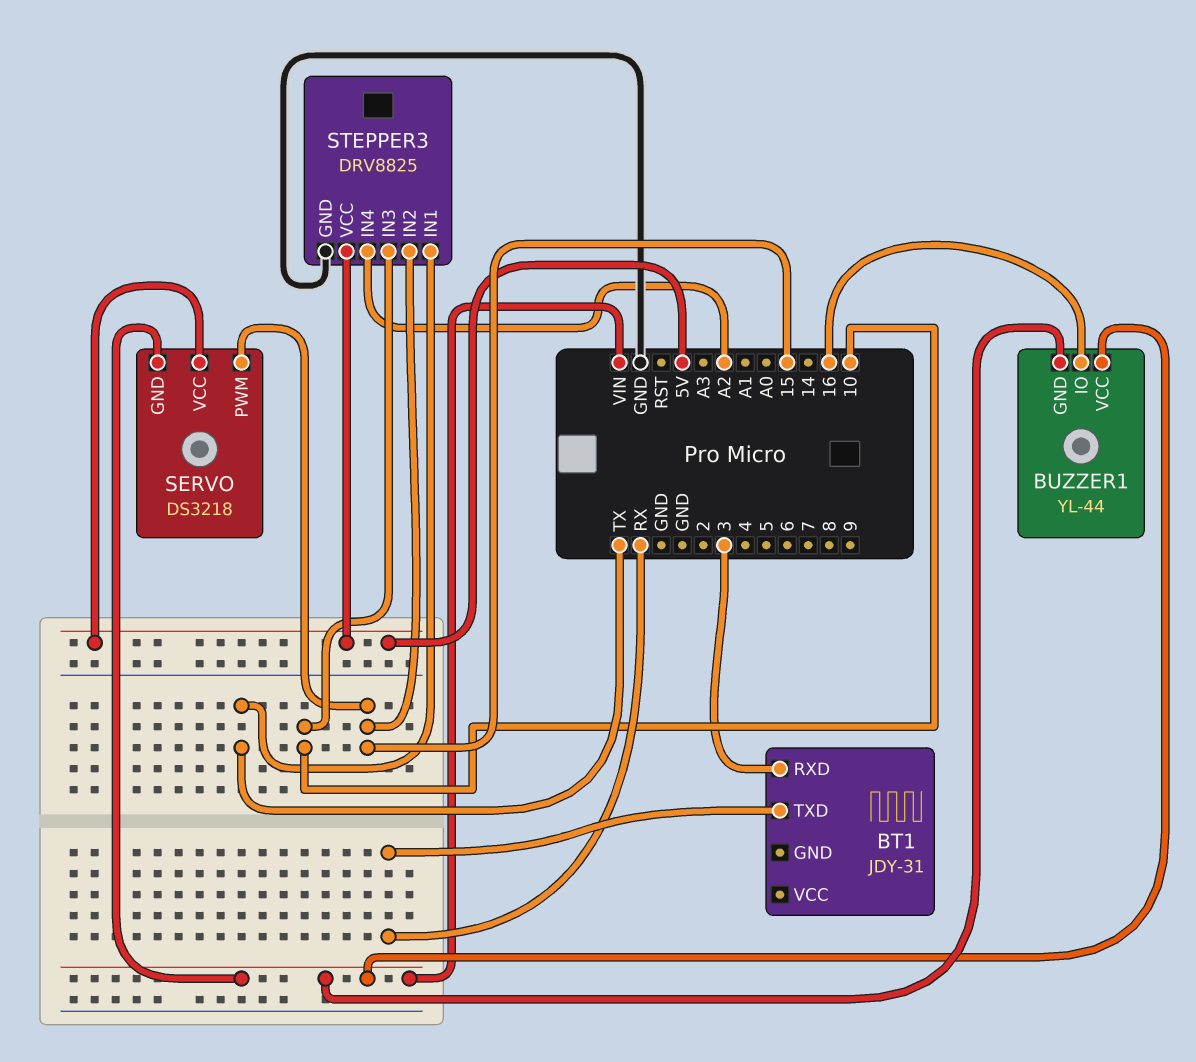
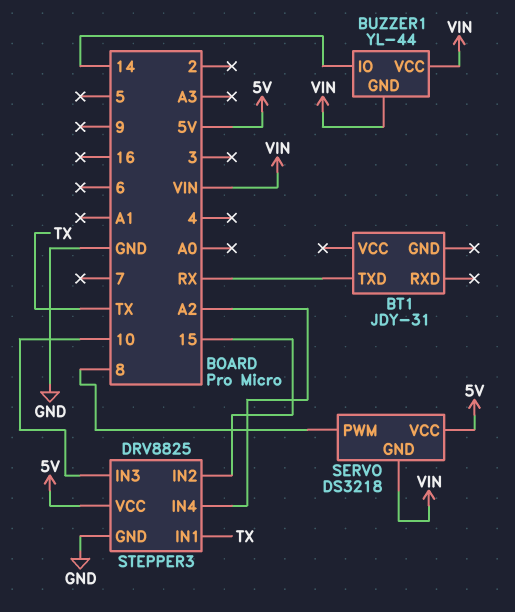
BT1 pin RXD: 3 -> none
BUZZER1 pin IO: 16 -> 14
SERVO pin PWM: 15 -> 8

